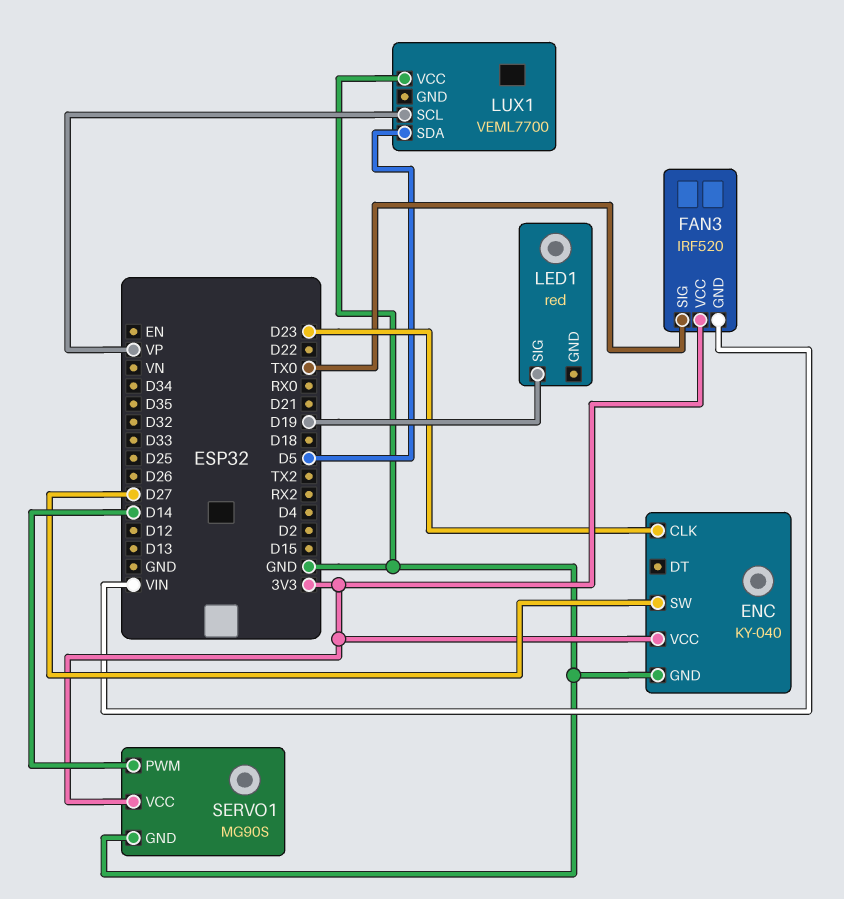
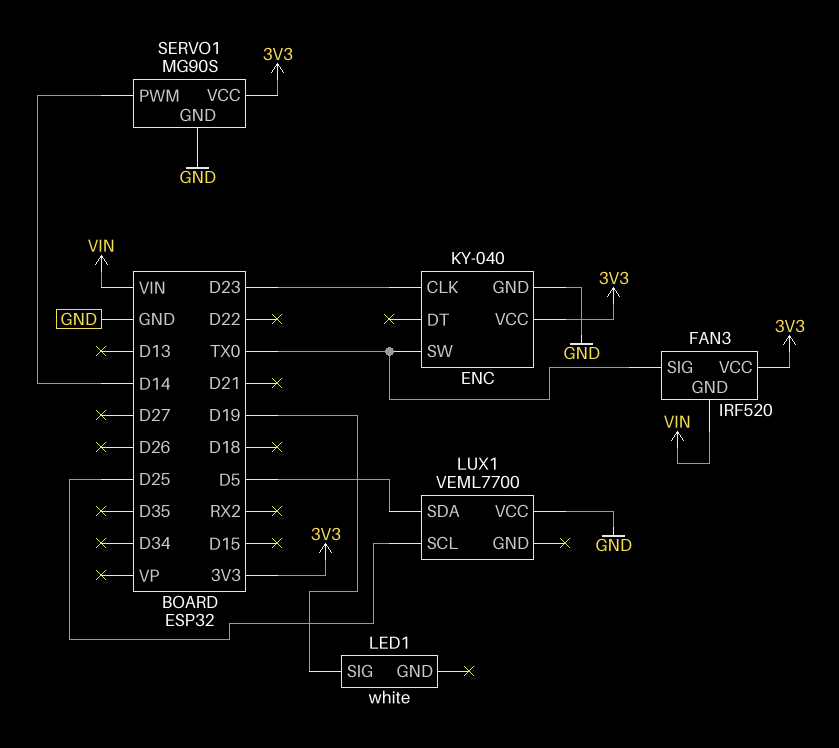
ENC pin SW: D27 -> TX0
LED1: red -> white
LUX1 pin SCL: VP -> D25

